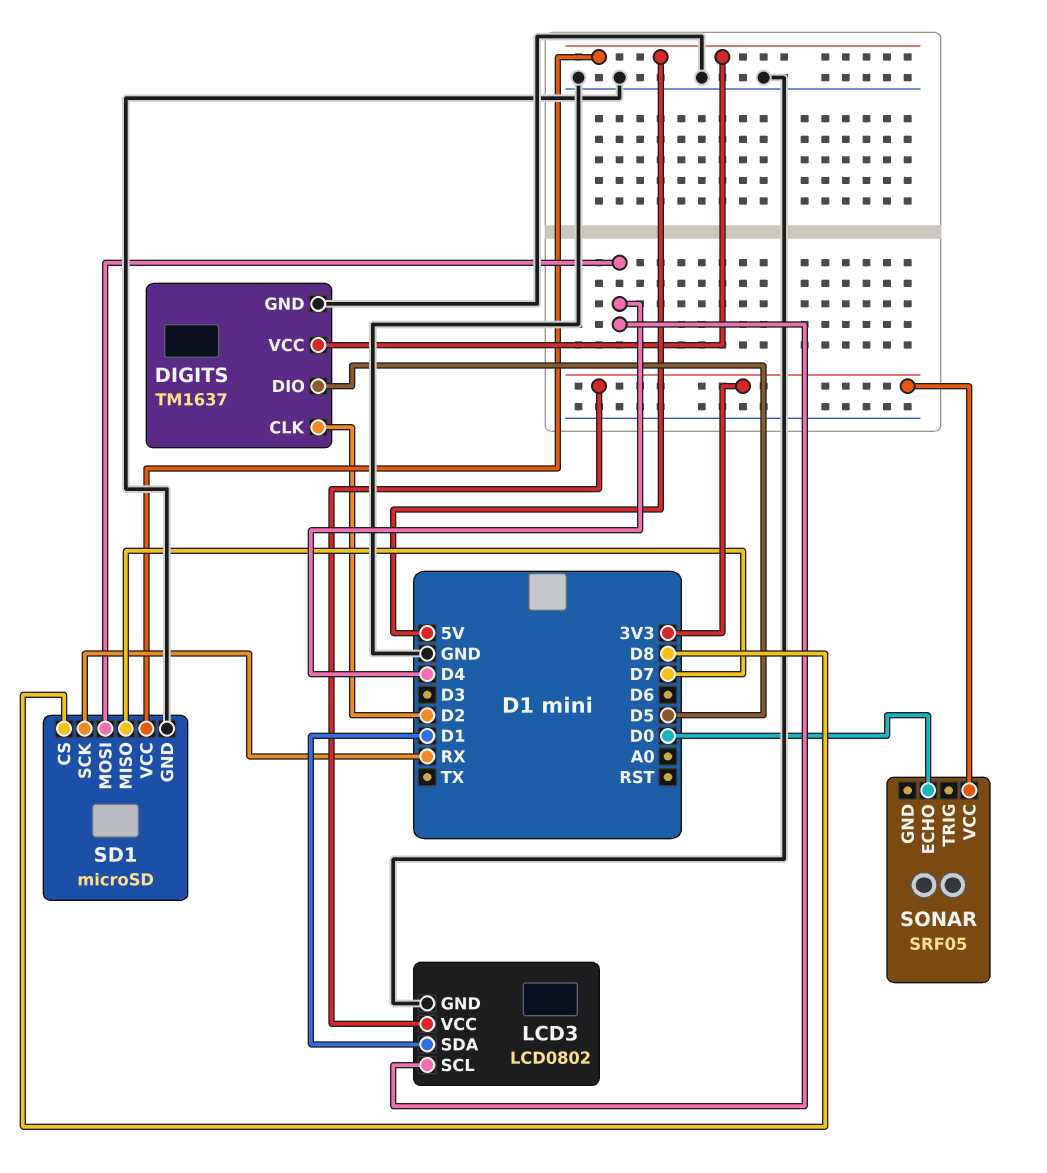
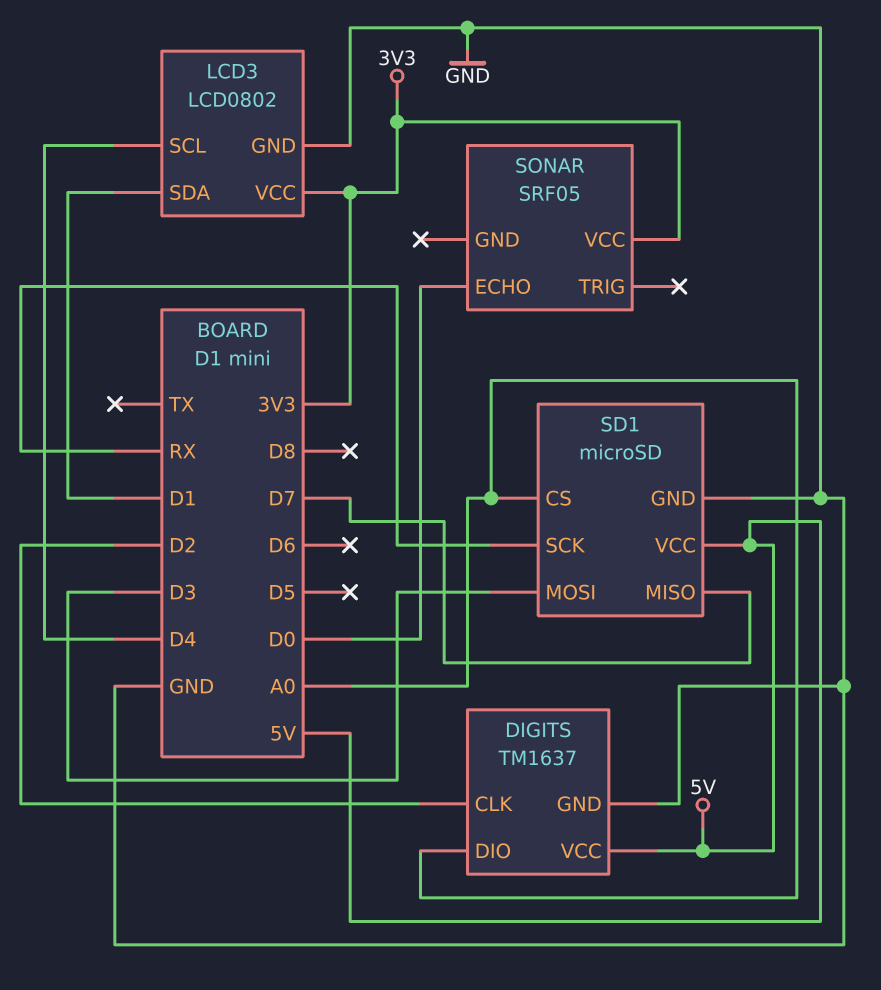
DIGITS pin DIO: D5 -> A0
SD1 pin CS: D8 -> A0
SD1 pin MOSI: D4 -> D3

